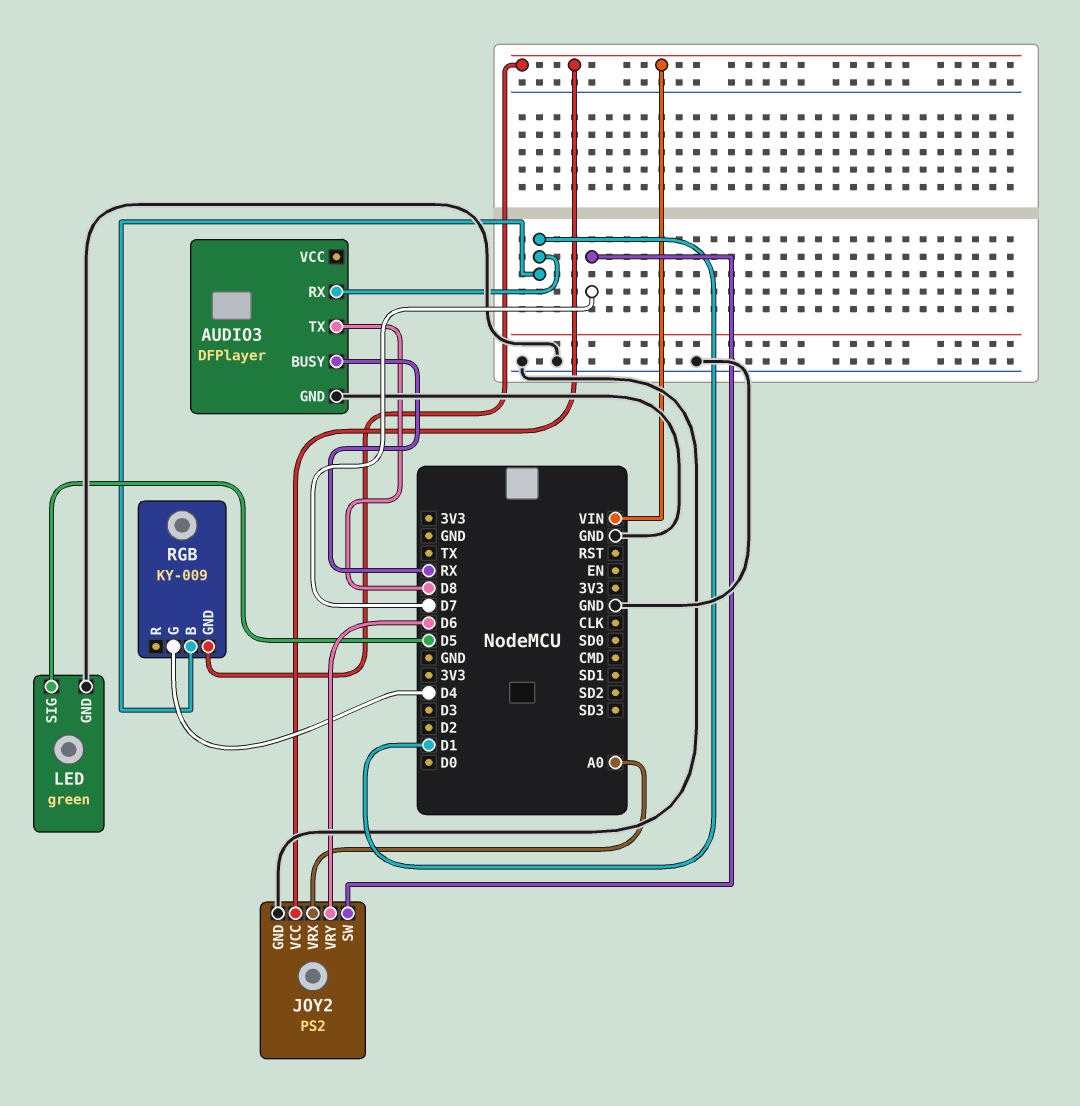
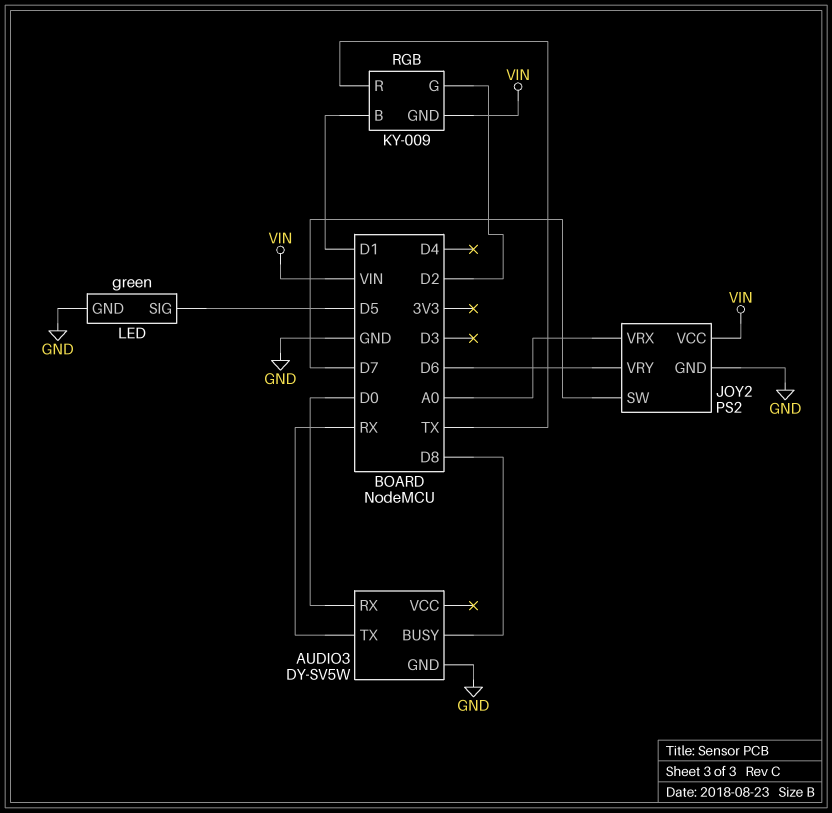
AUDIO3: DFPlayer -> DY-SV5W
AUDIO3 pin BUSY: RX -> D8
AUDIO3 pin RX: D1 -> D0
AUDIO3 pin TX: D8 -> RX
RGB pin G: D4 -> D2
RGB pin R: none -> TX

